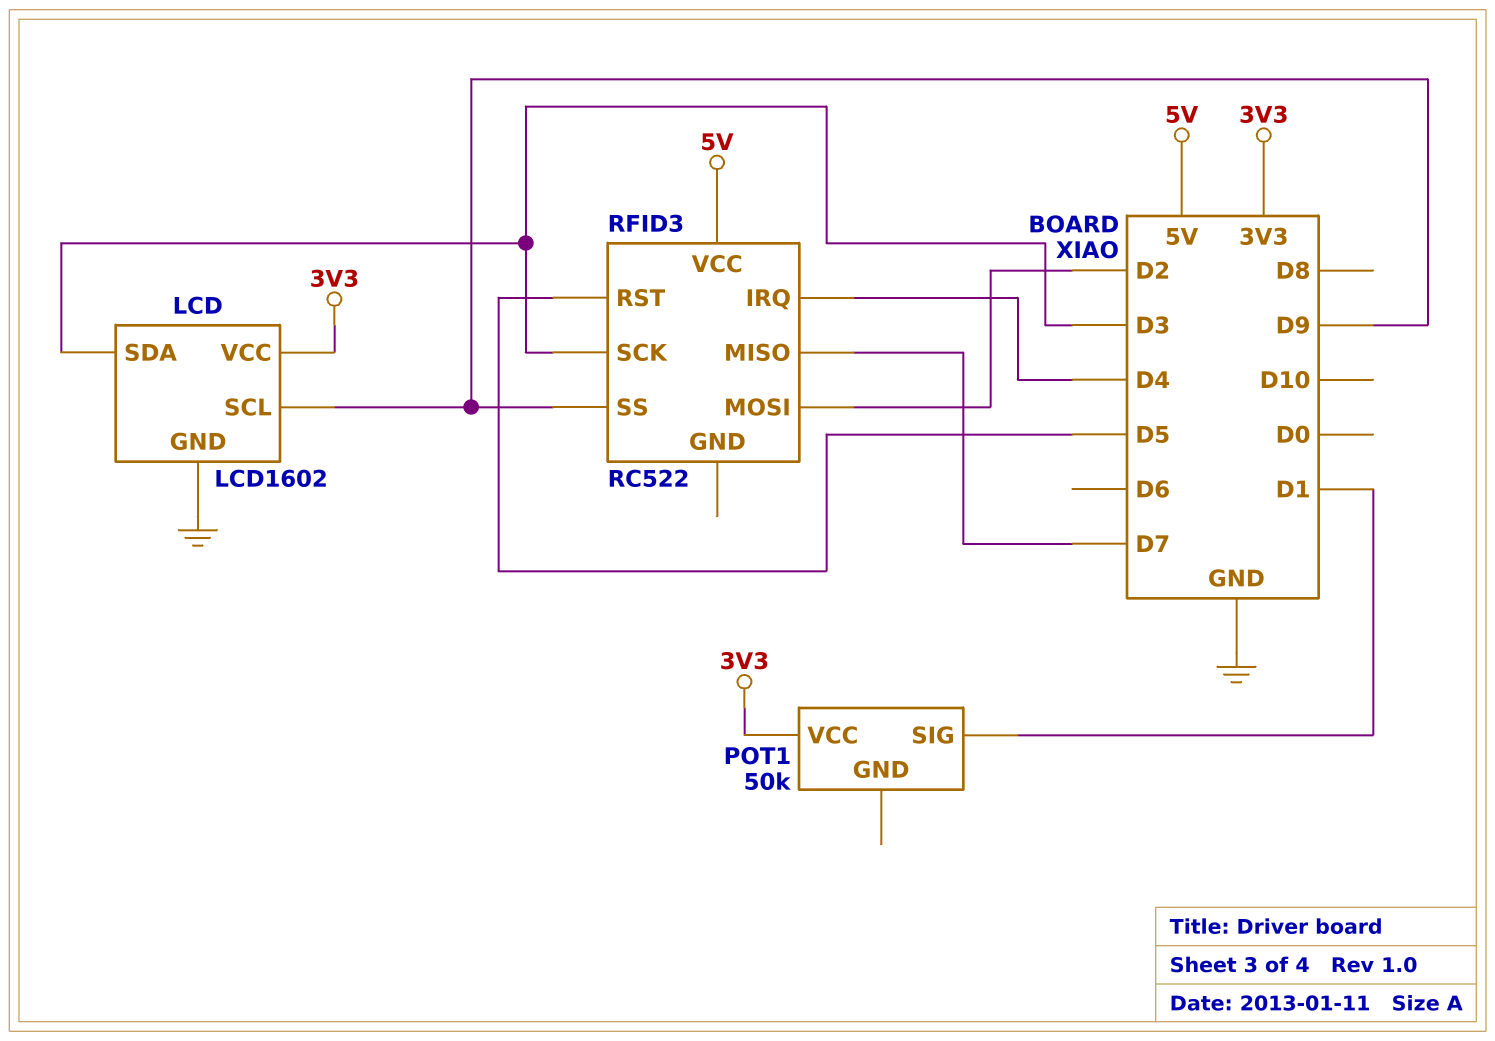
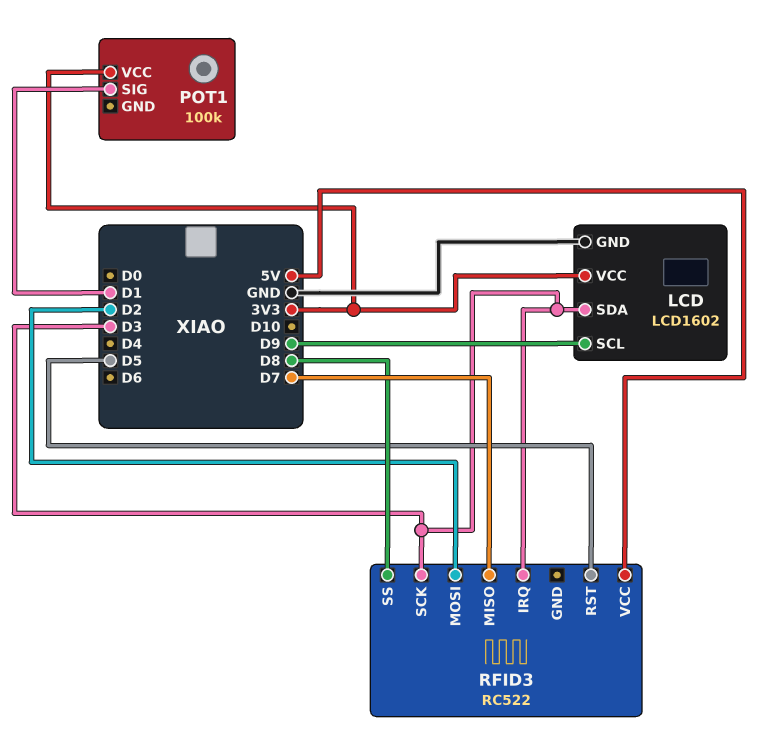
POT1: 50k -> 100k
RFID3 pin IRQ: D4 -> D3
RFID3 pin SS: D9 -> D8

